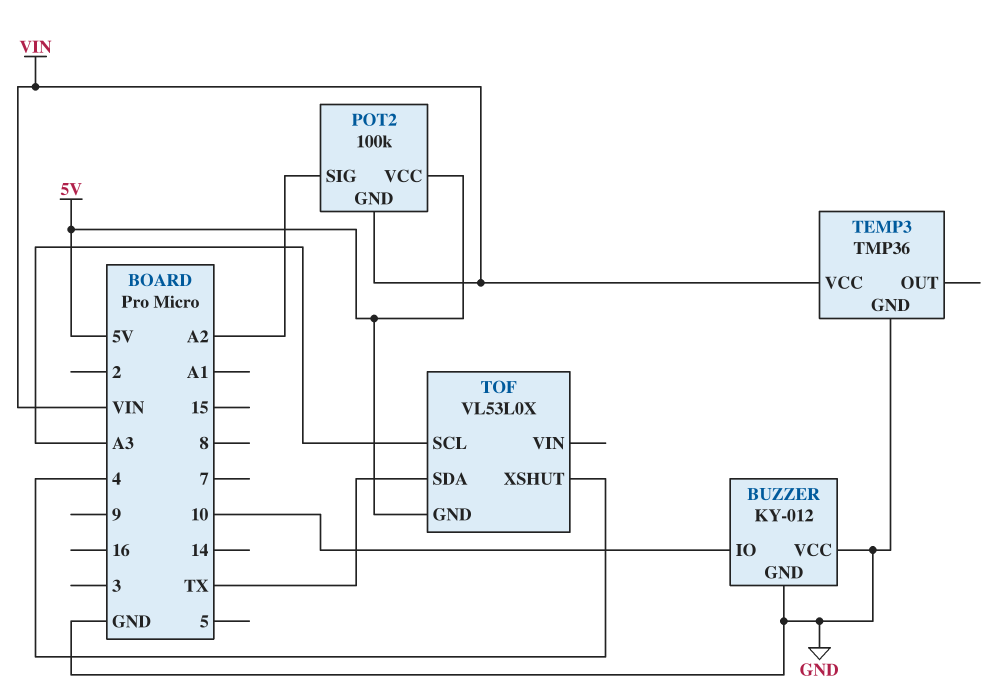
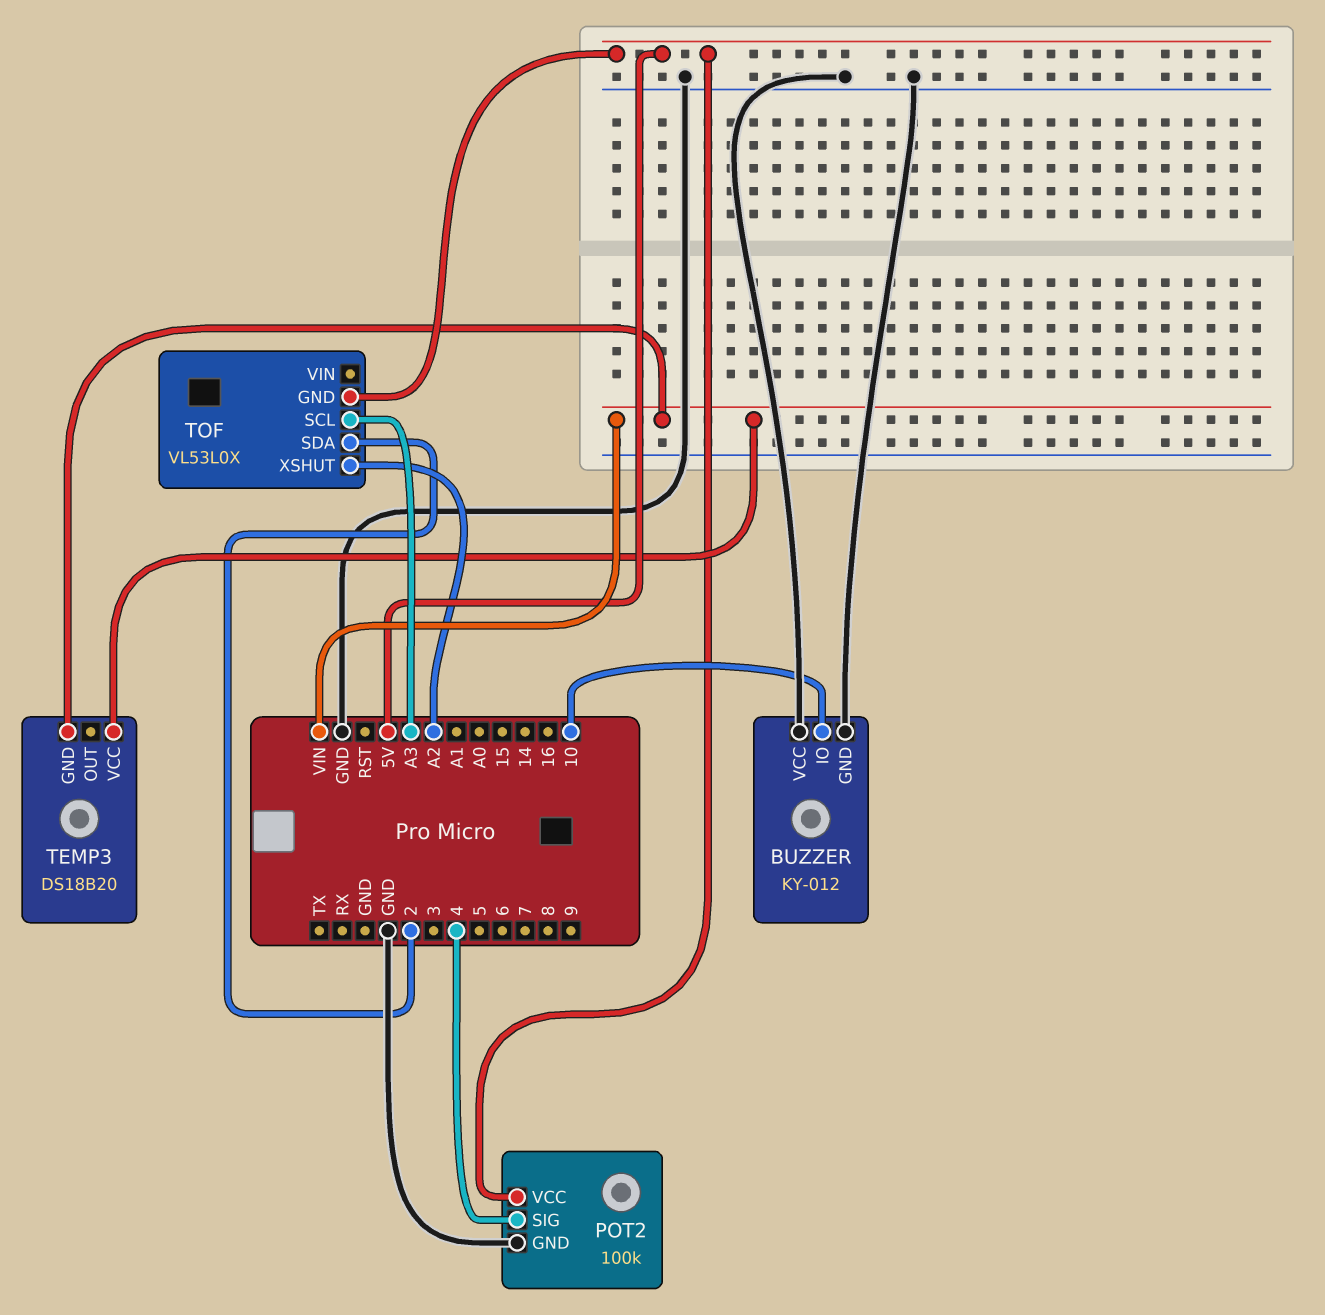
POT2 pin GND: VIN -> GND
POT2 pin SIG: A2 -> 4
TEMP3: TMP36 -> DS18B20
TEMP3 pin GND: GND -> VIN
TOF pin SDA: TX -> 2
TOF pin XSHUT: 4 -> A2

